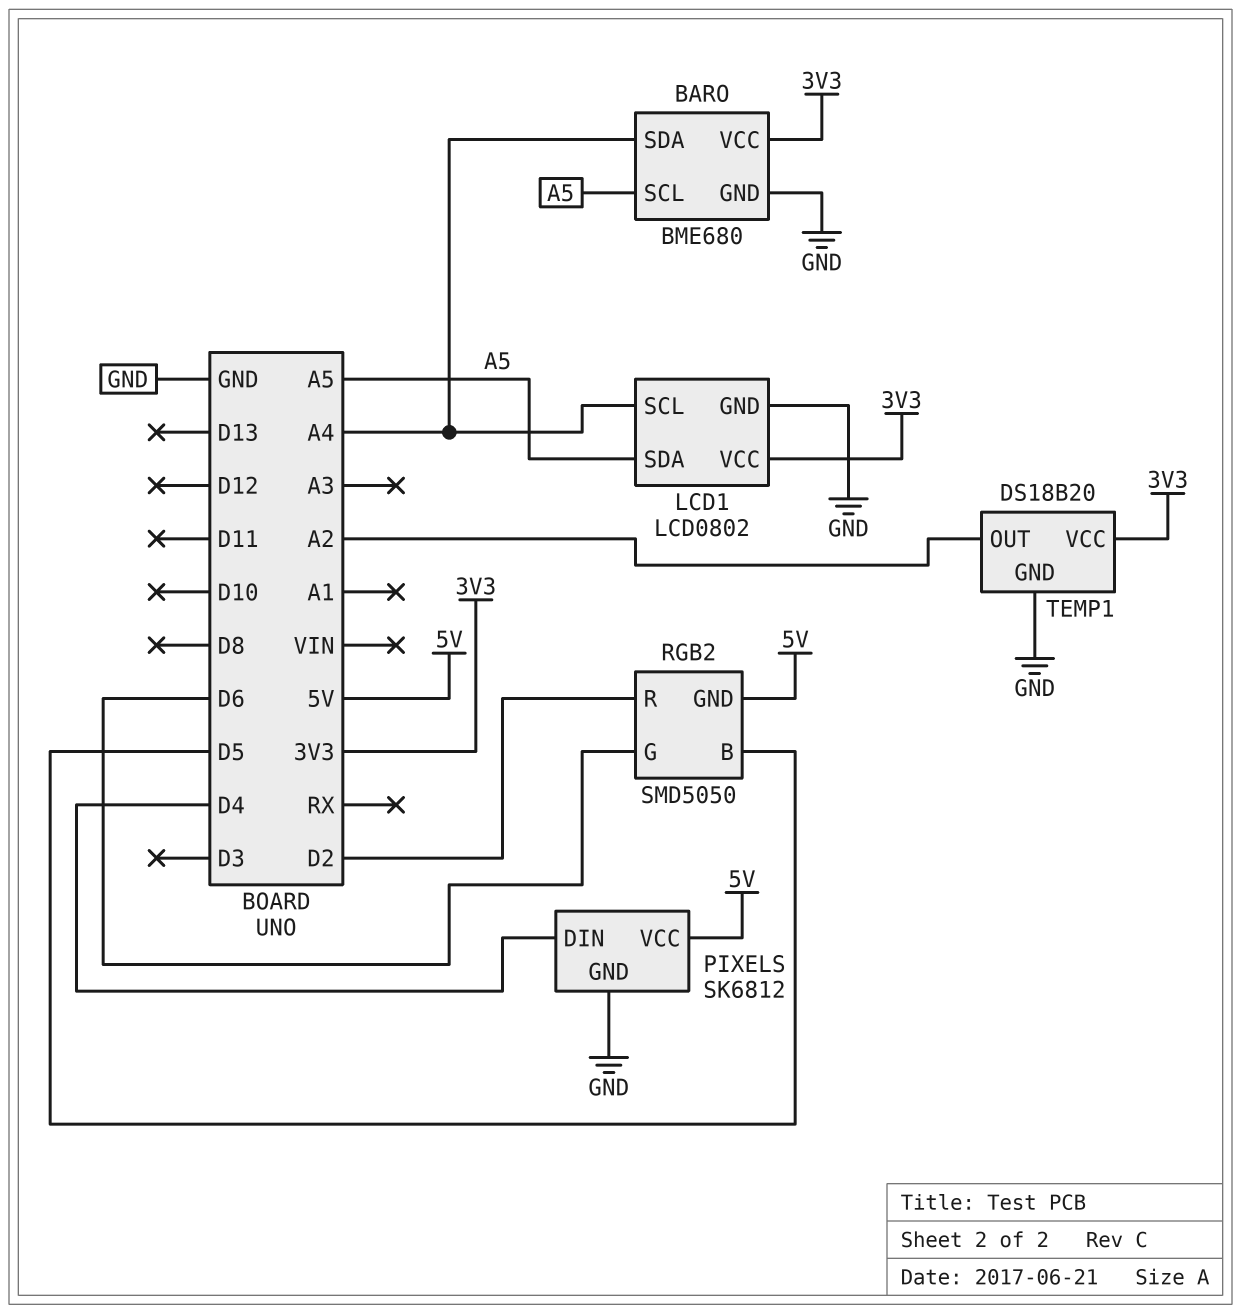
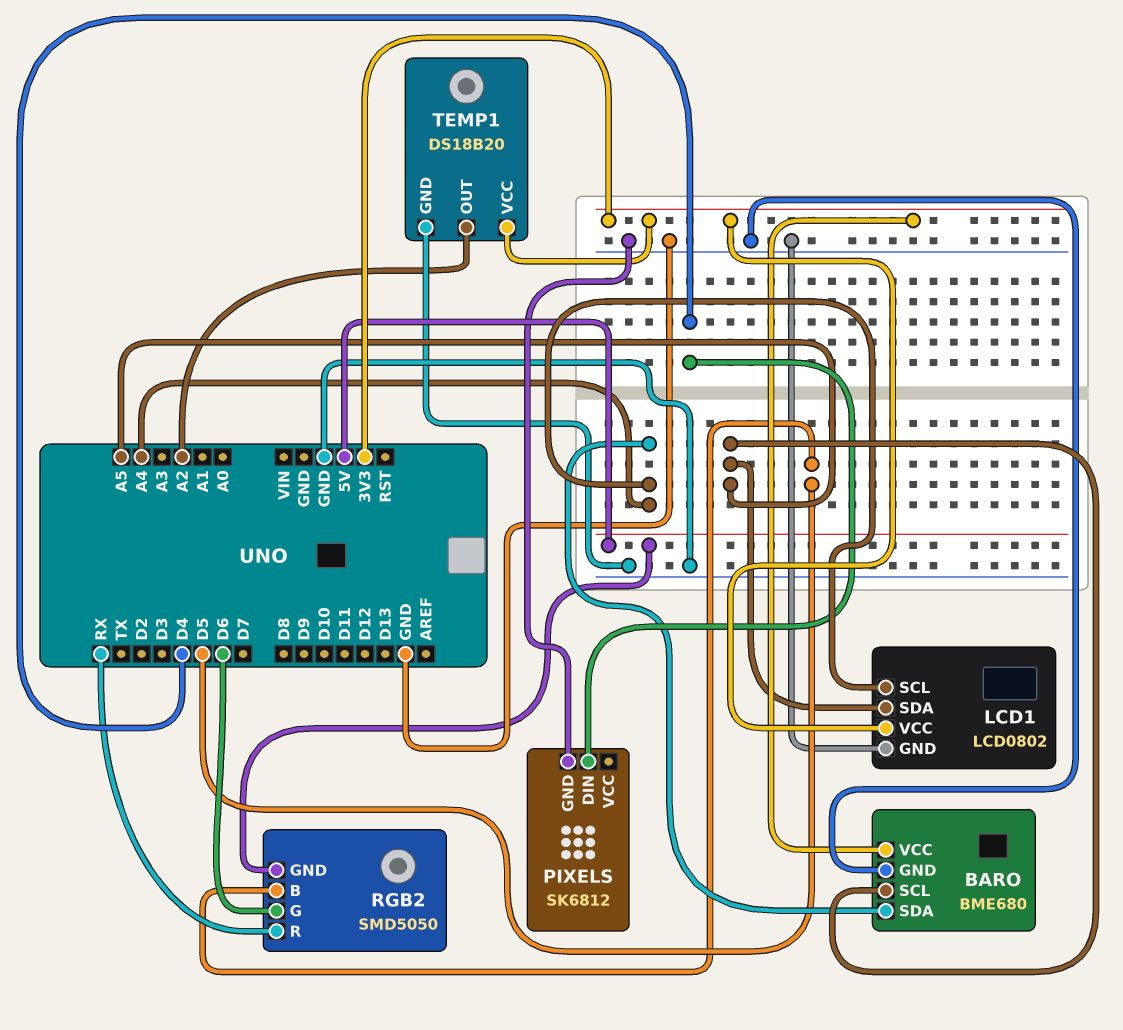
PIXELS pin VCC: 5V -> none
RGB2 pin R: D2 -> RX

